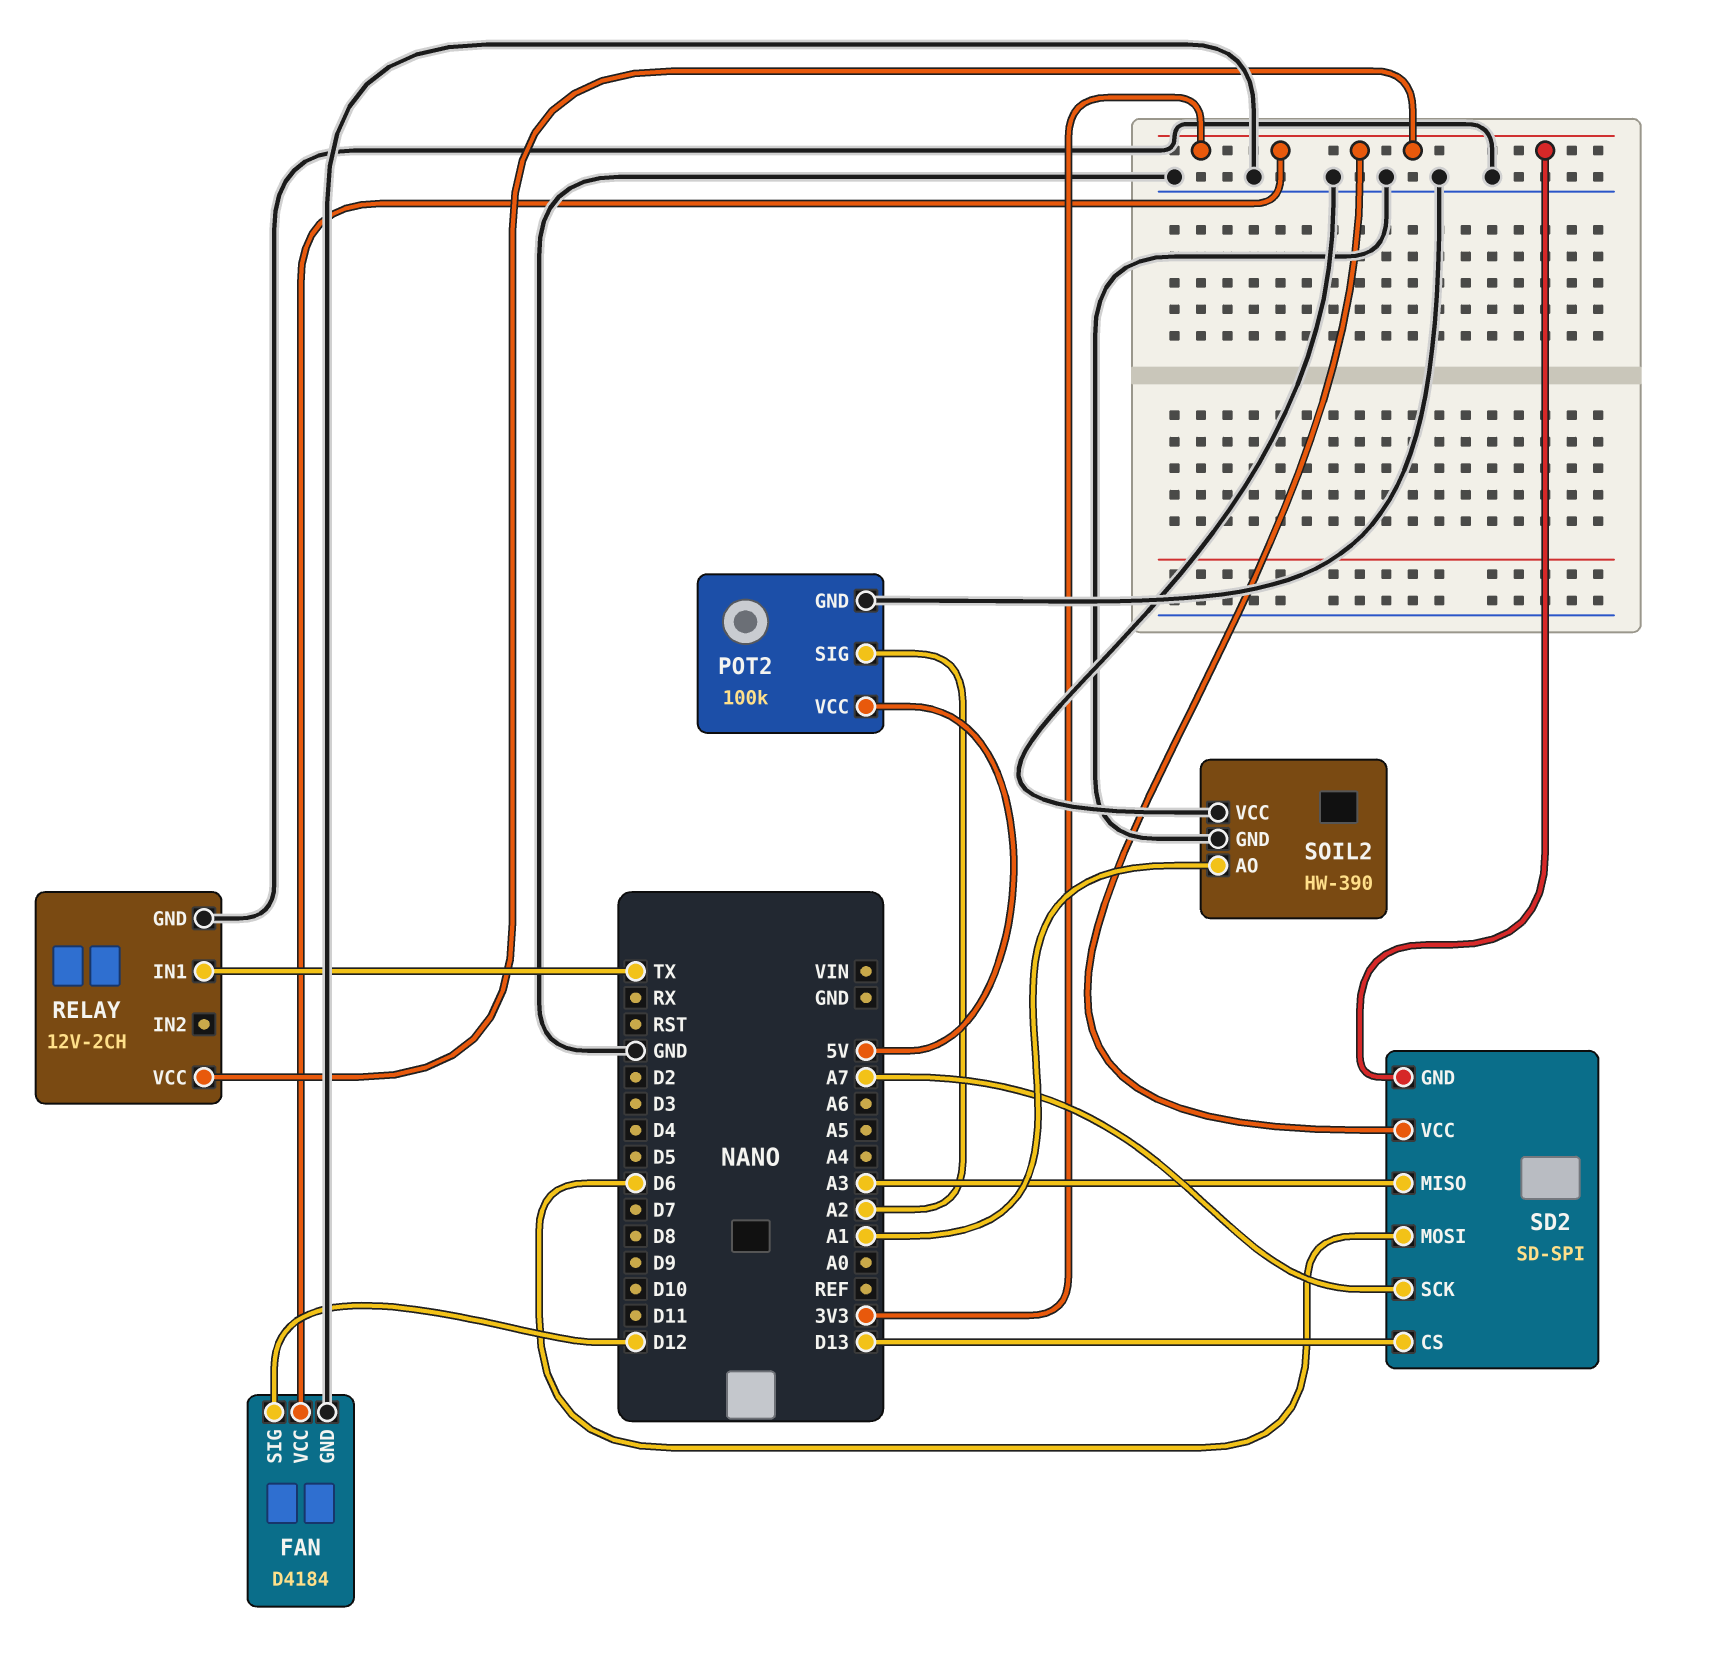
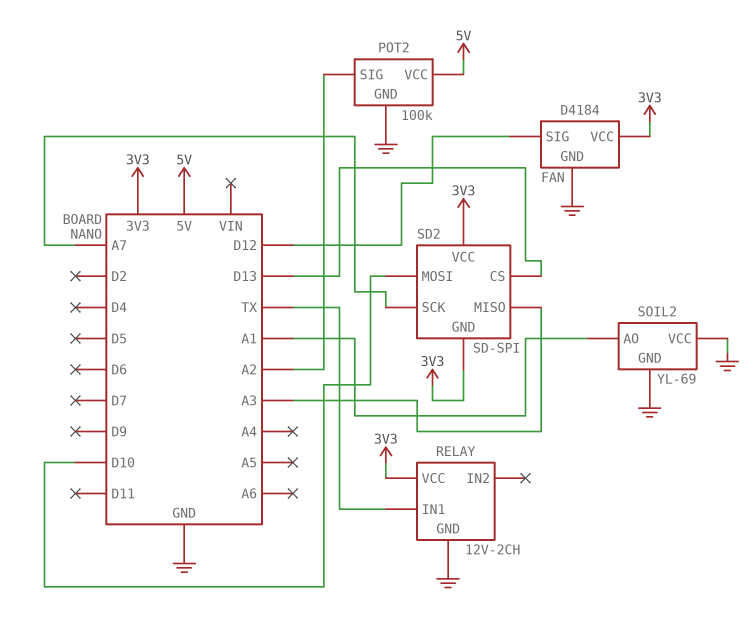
SD2 pin MOSI: D6 -> D10
SOIL2: HW-390 -> YL-69

